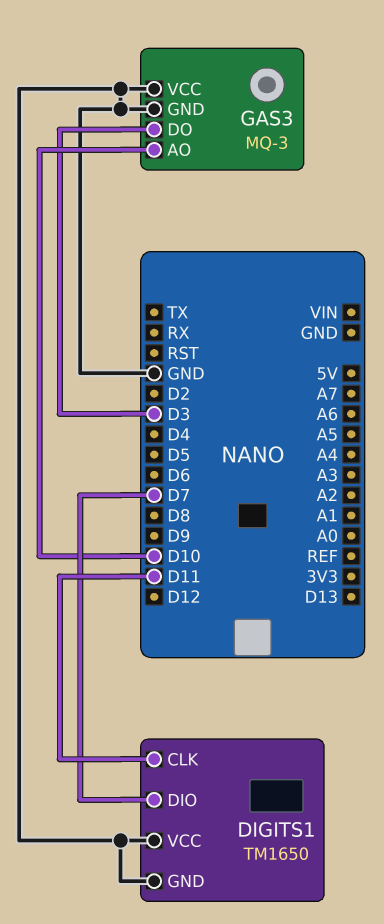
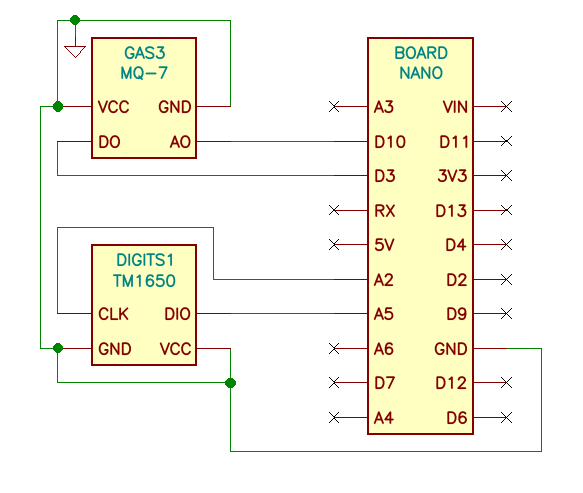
DIGITS1 pin CLK: D11 -> A2
DIGITS1 pin DIO: D7 -> A5
GAS3: MQ-3 -> MQ-7

